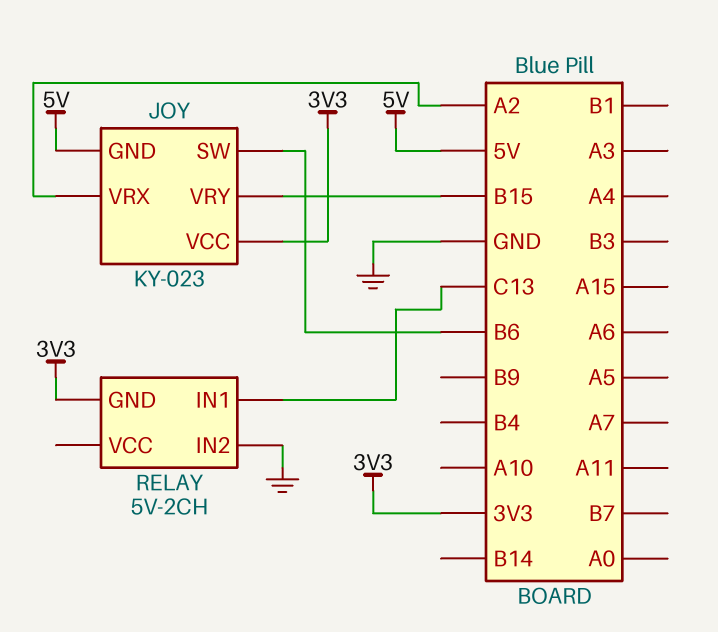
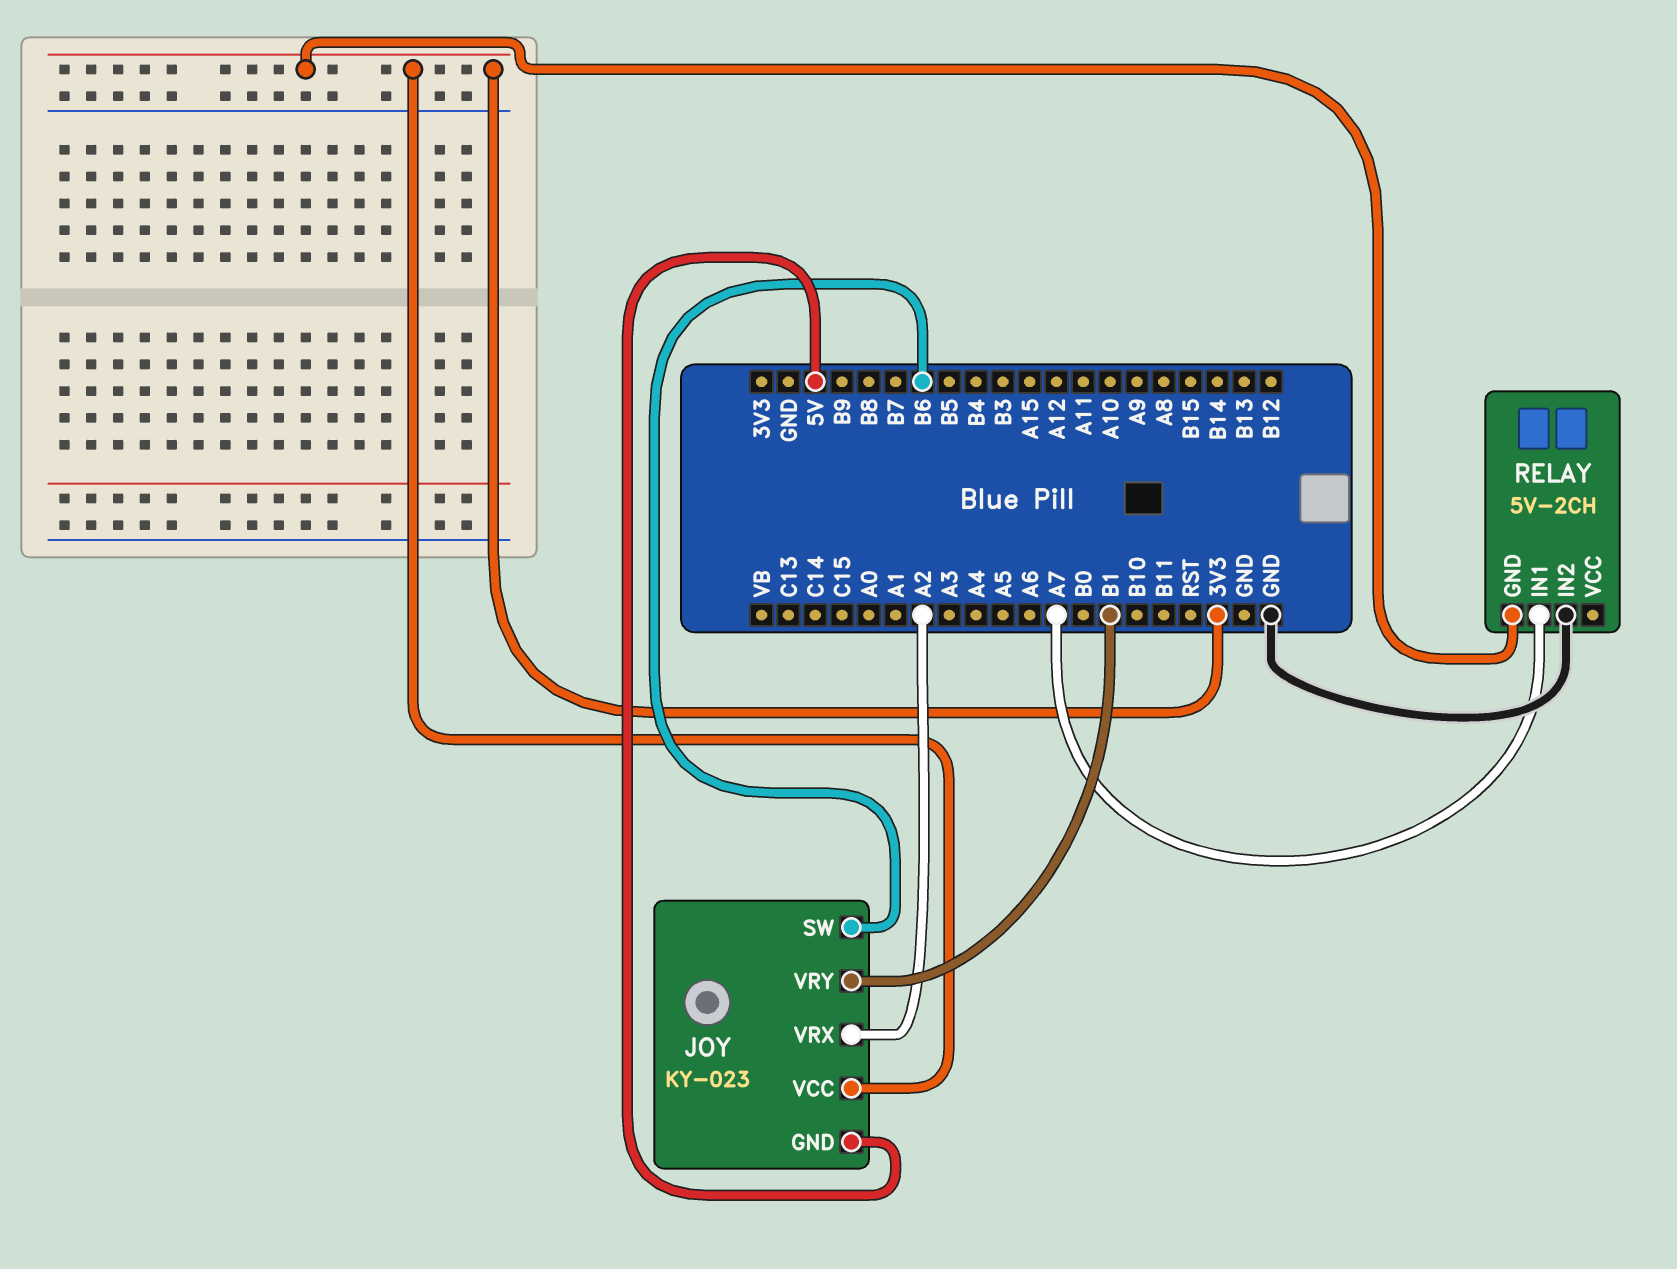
JOY pin VRY: B15 -> B1
RELAY pin IN1: C13 -> A7

